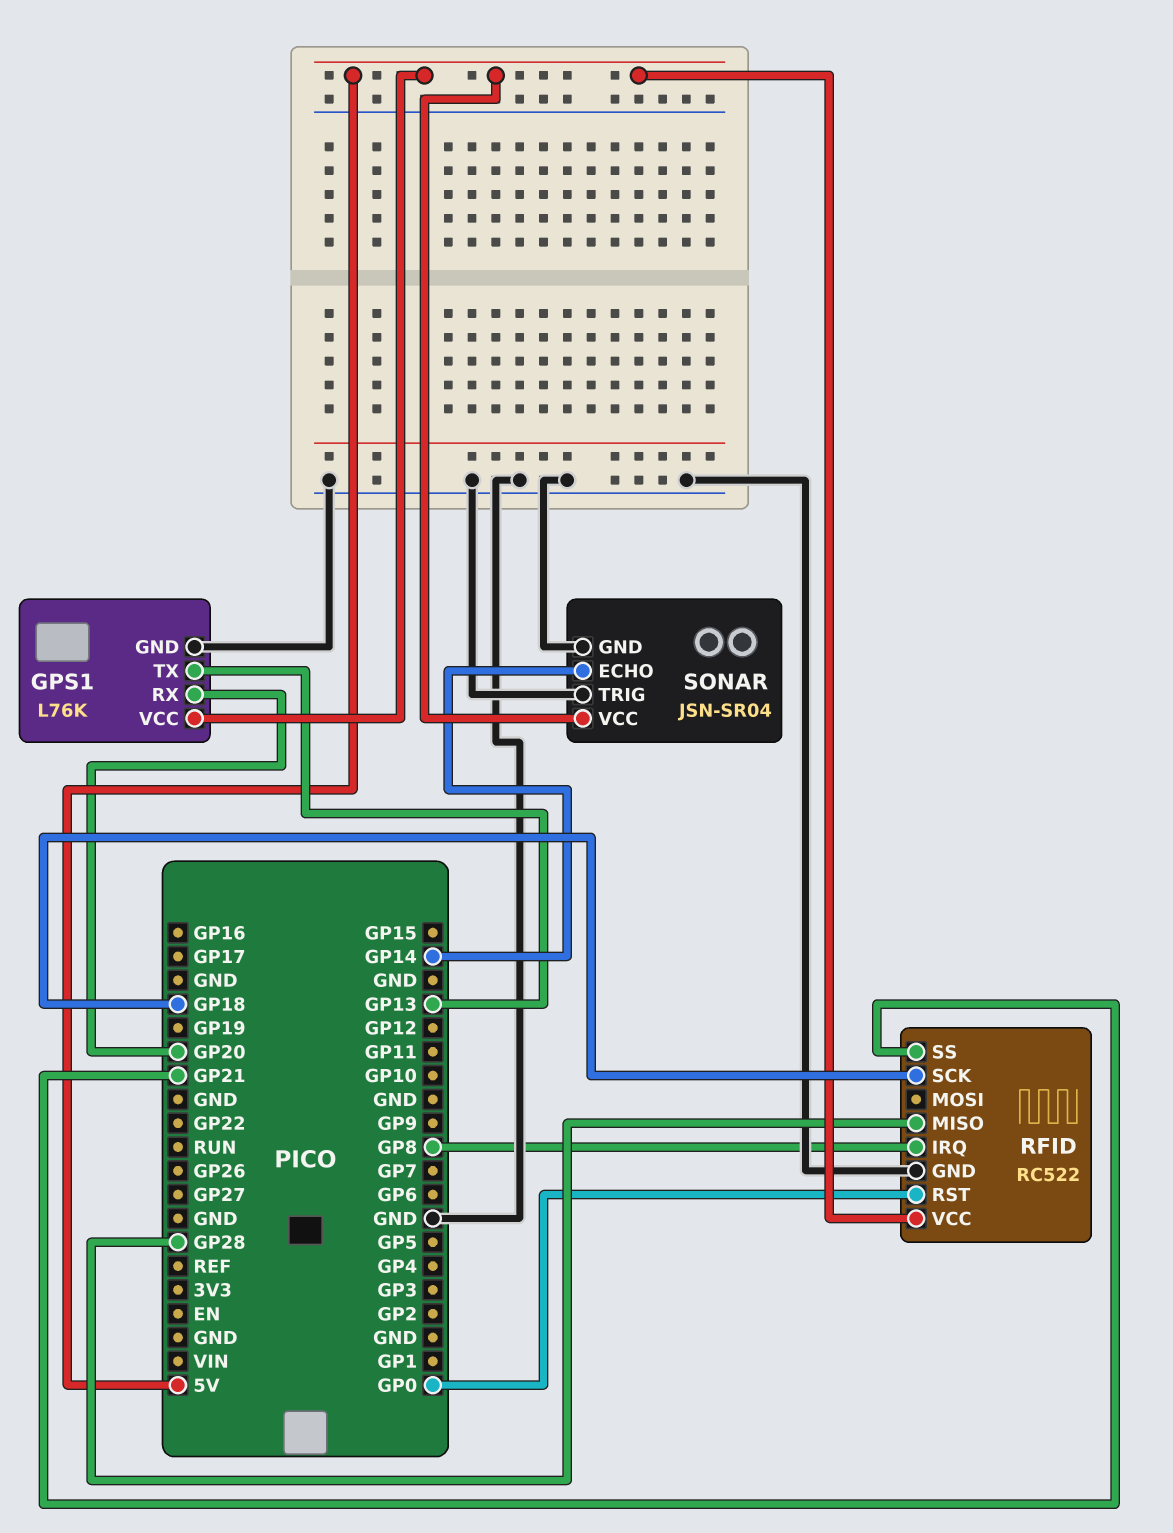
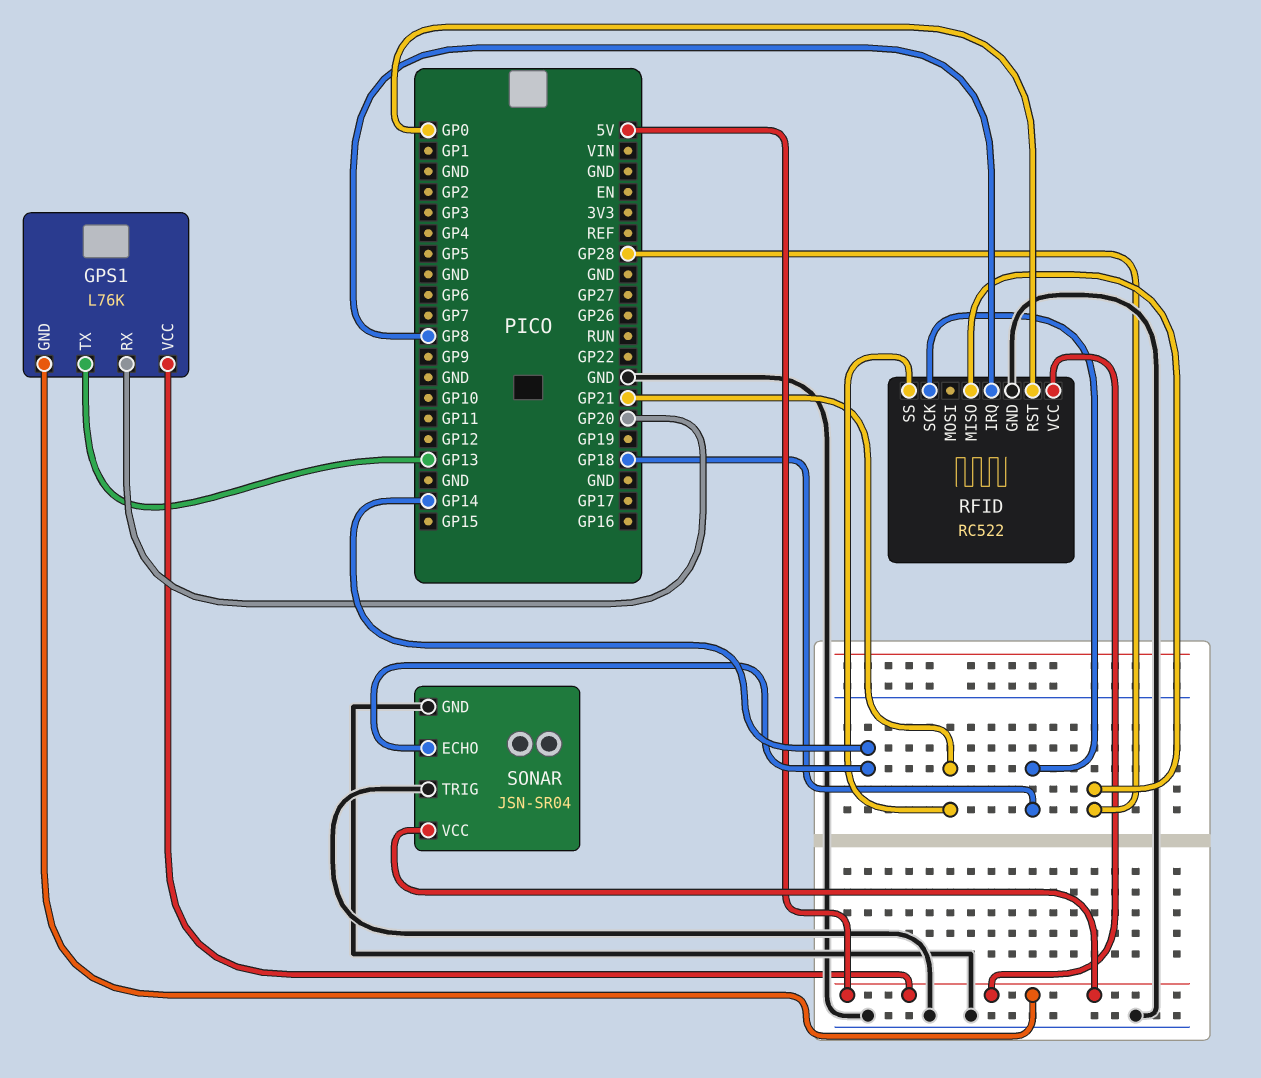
GPS1 pin GND: GND -> 5V

